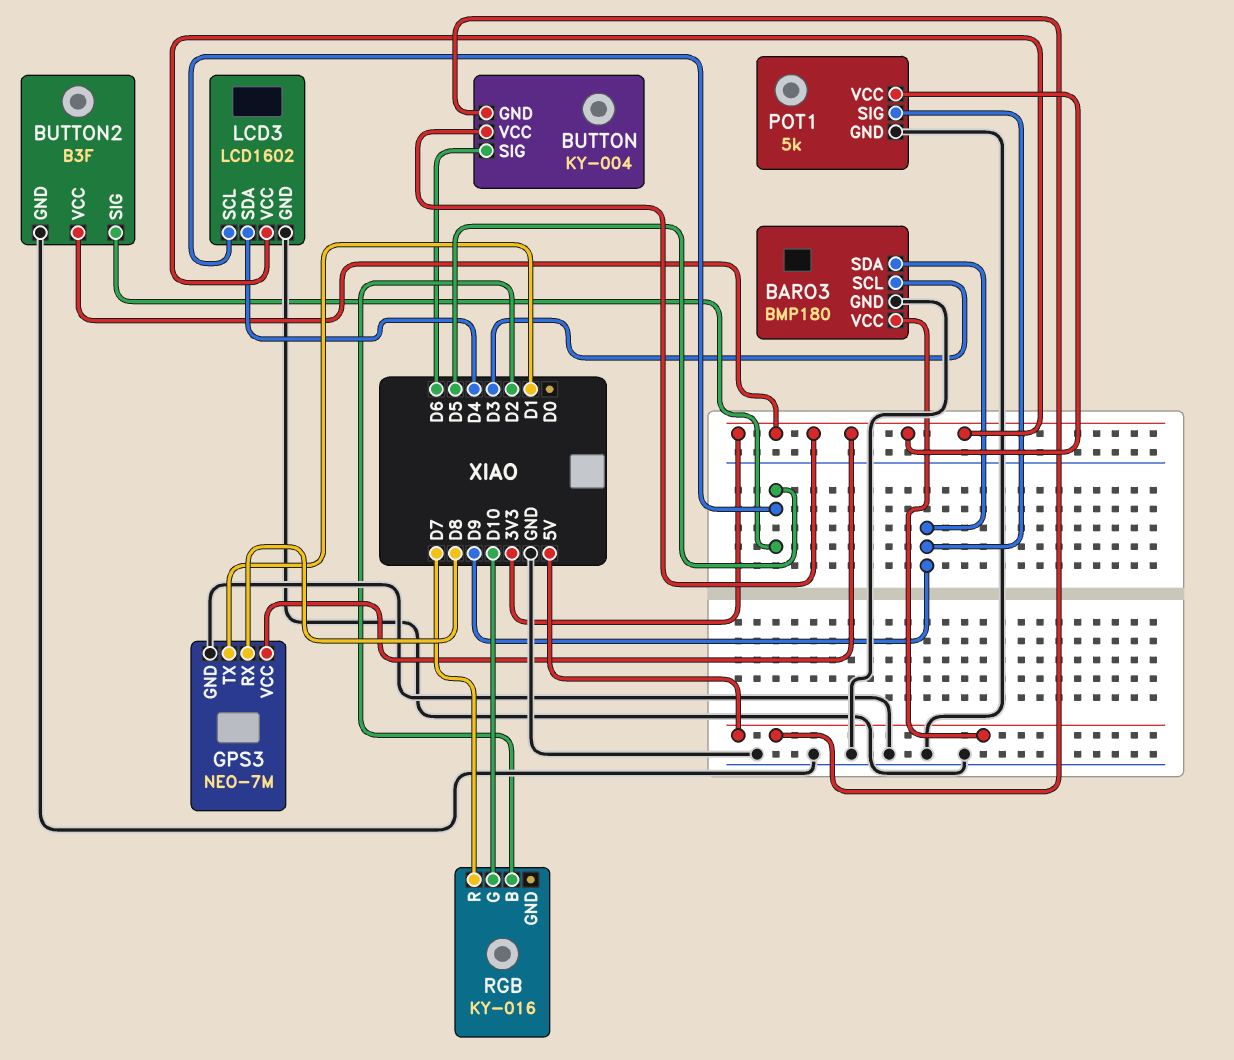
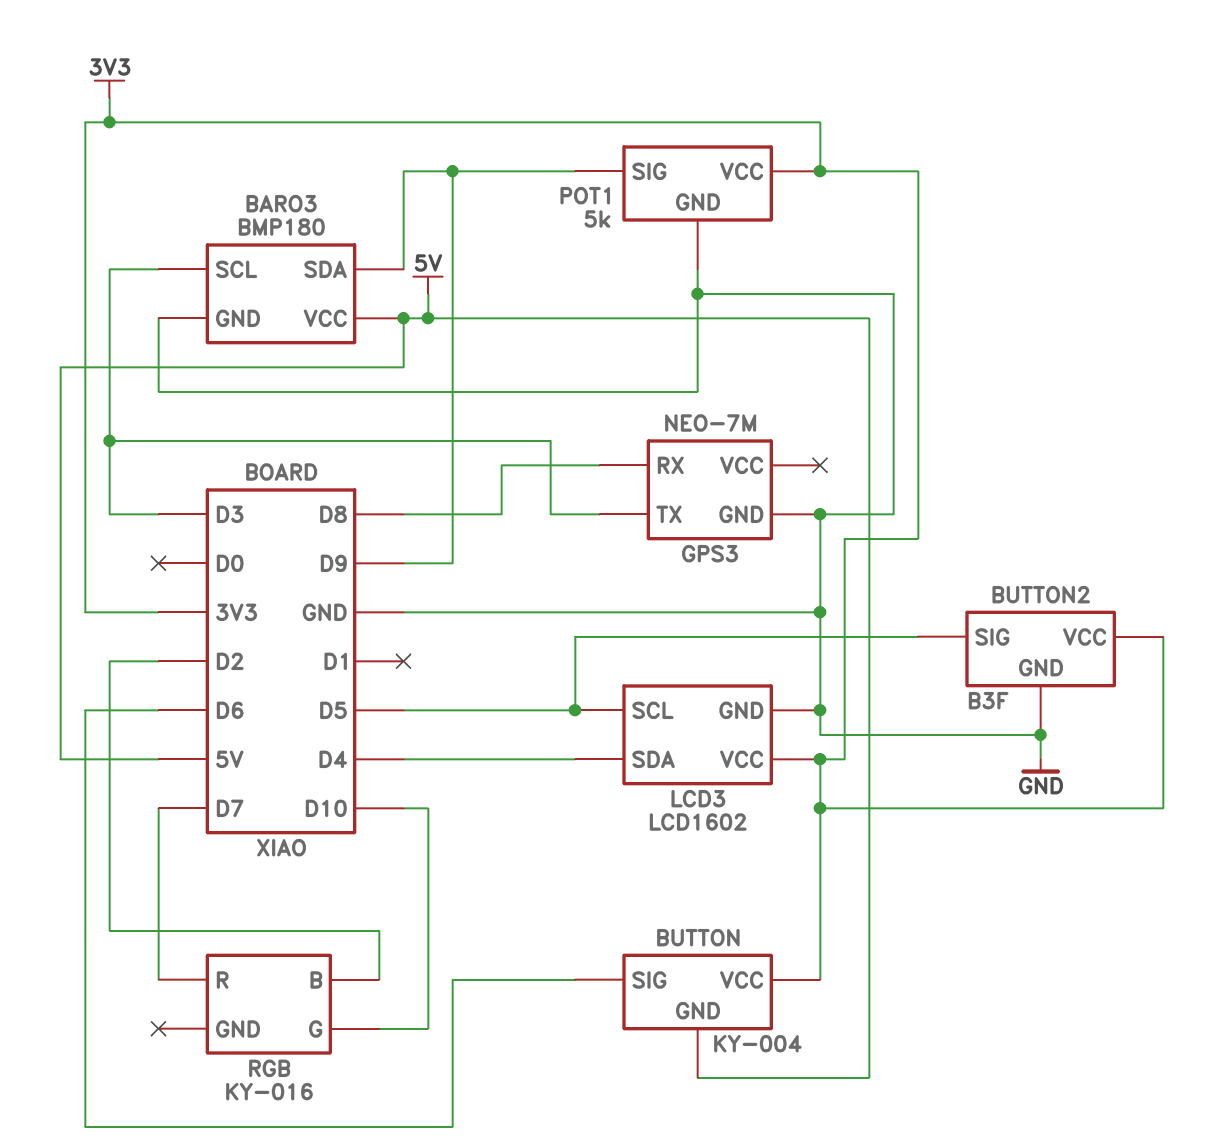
GPS3 pin TX: D1 -> D3
GPS3 pin VCC: 3V3 -> none

